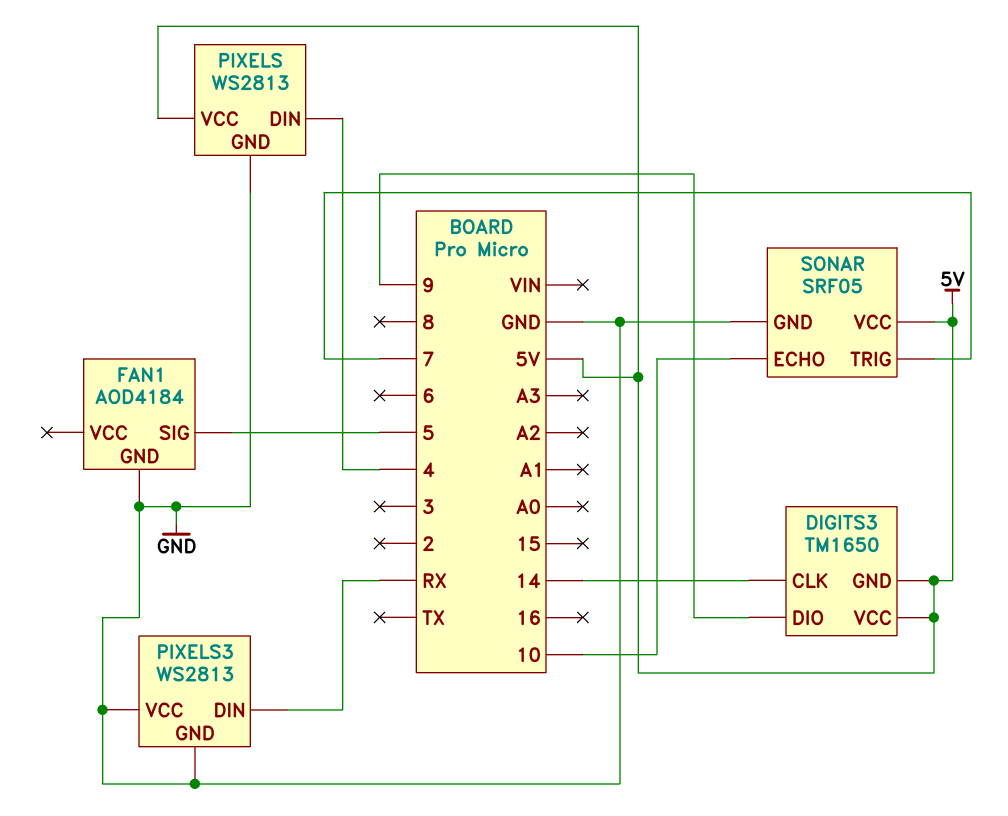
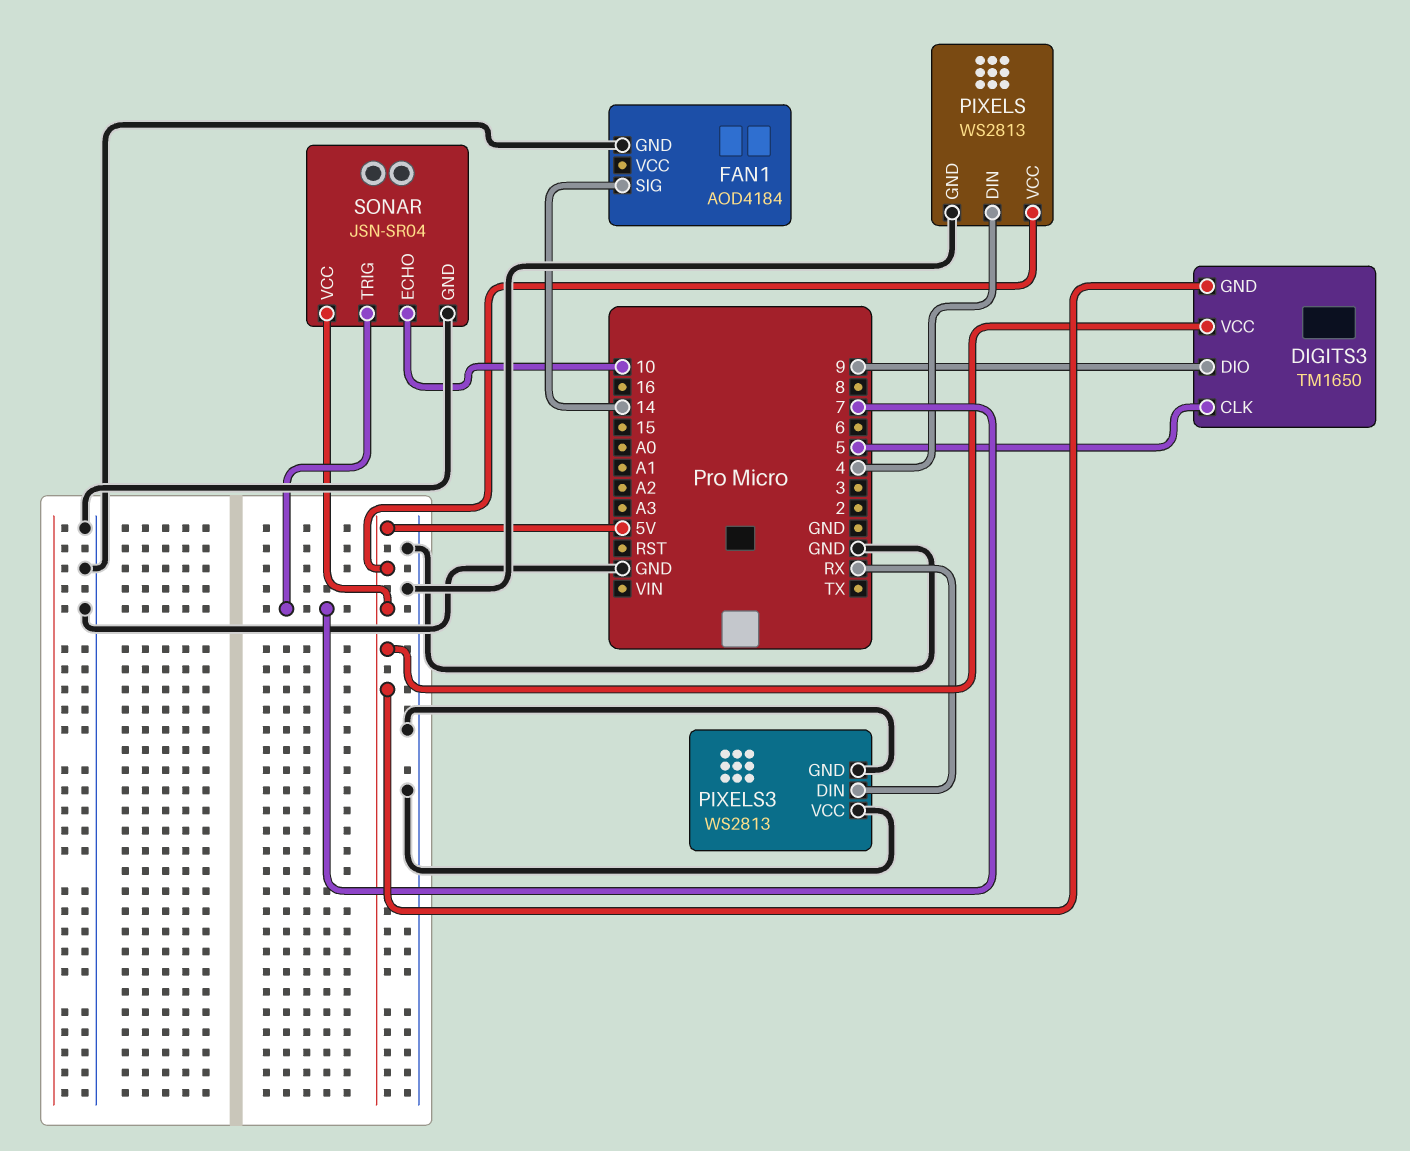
DIGITS3 pin CLK: 14 -> 5
FAN1 pin SIG: 5 -> 14
SONAR: SRF05 -> JSN-SR04

